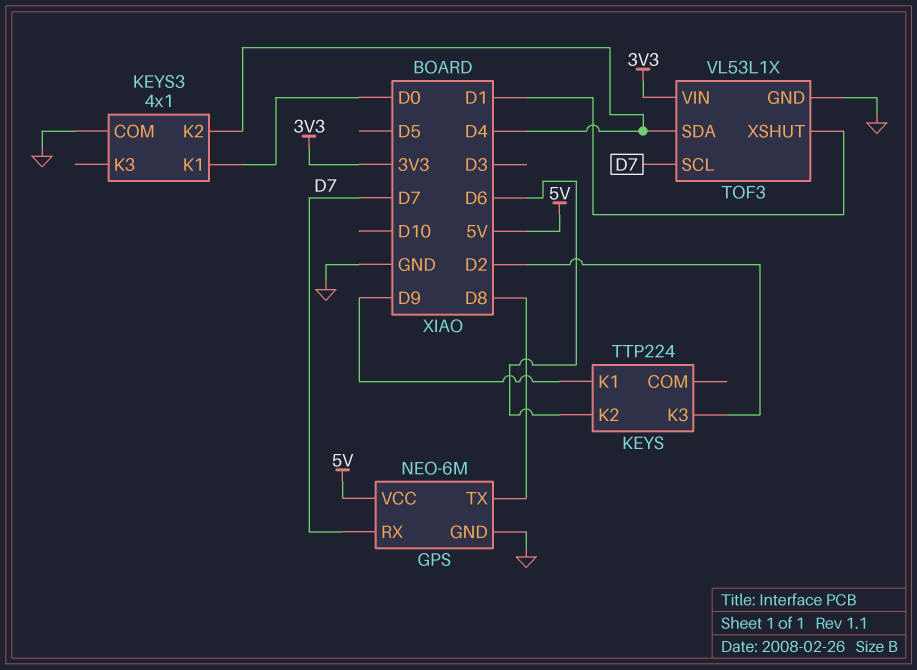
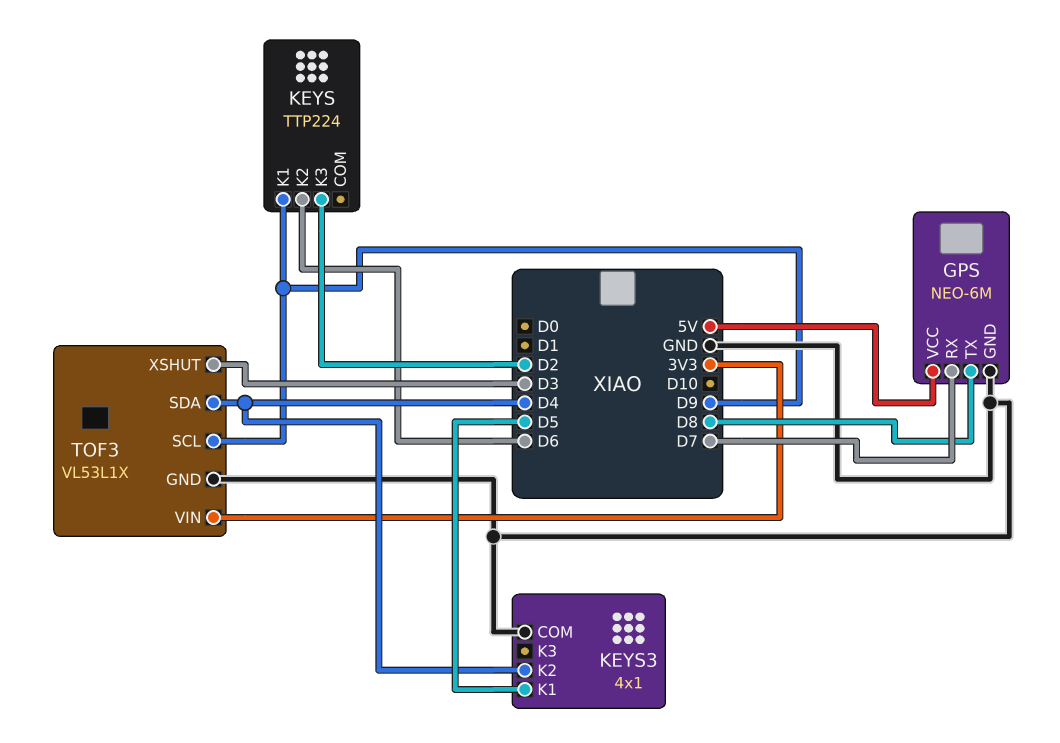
KEYS3 pin K1: D0 -> D5
TOF3 pin SCL: D7 -> D9
TOF3 pin XSHUT: D1 -> D3

